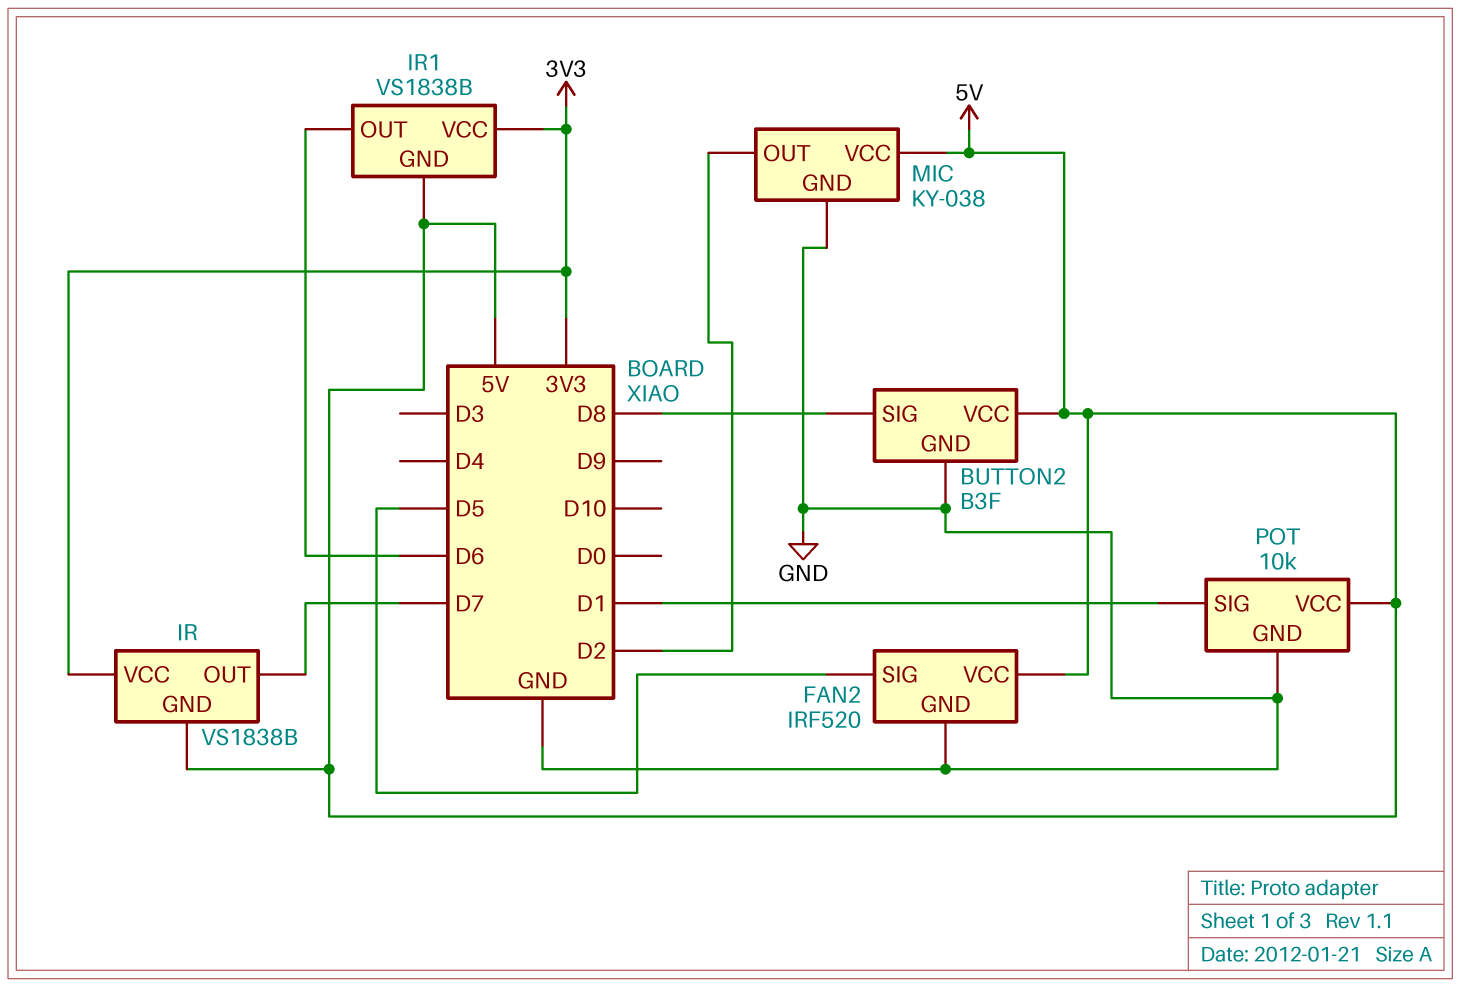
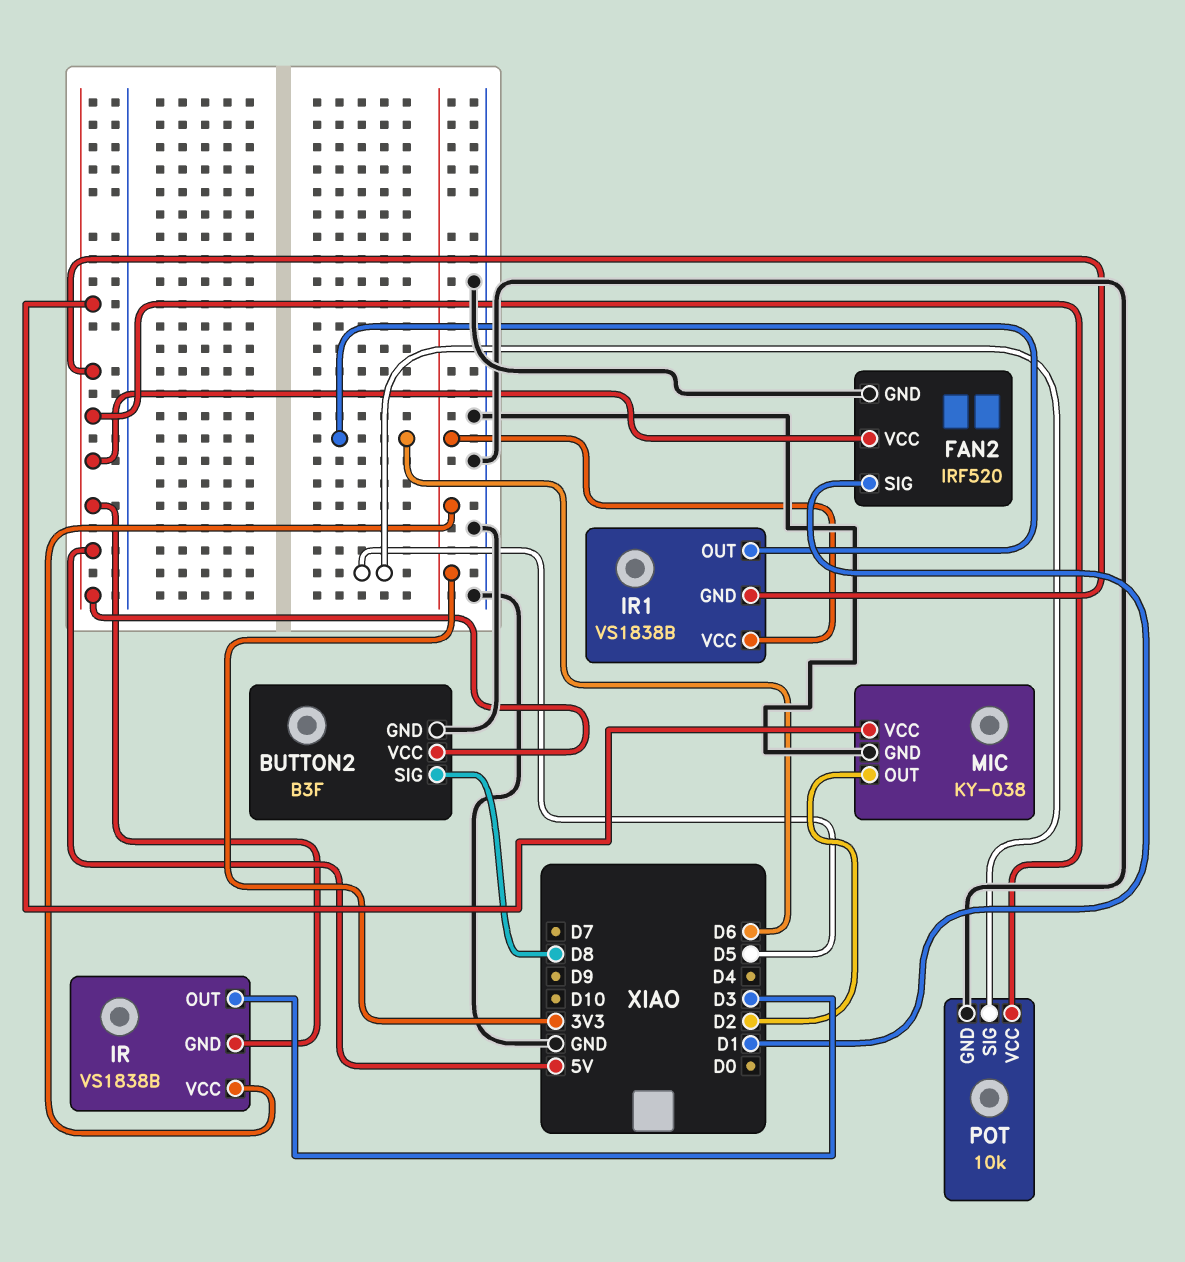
FAN2 pin SIG: D5 -> D1
IR pin OUT: D7 -> D3
POT pin SIG: D1 -> D5

